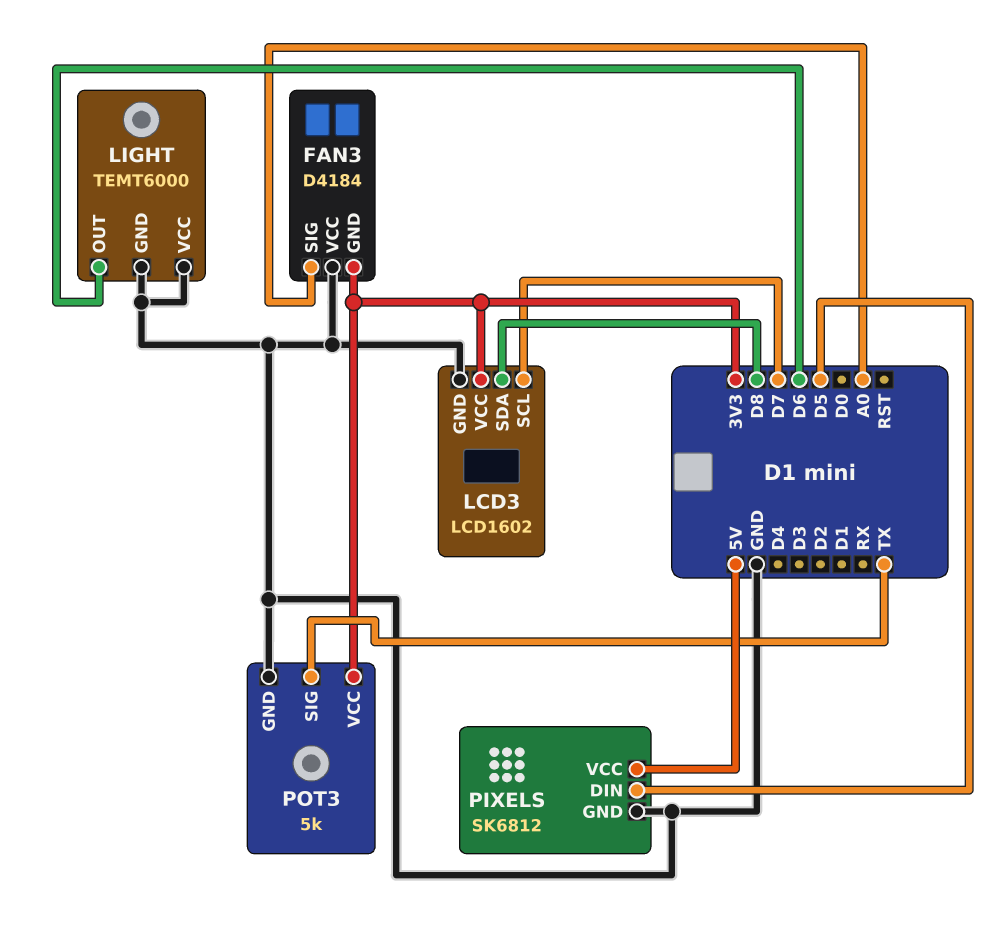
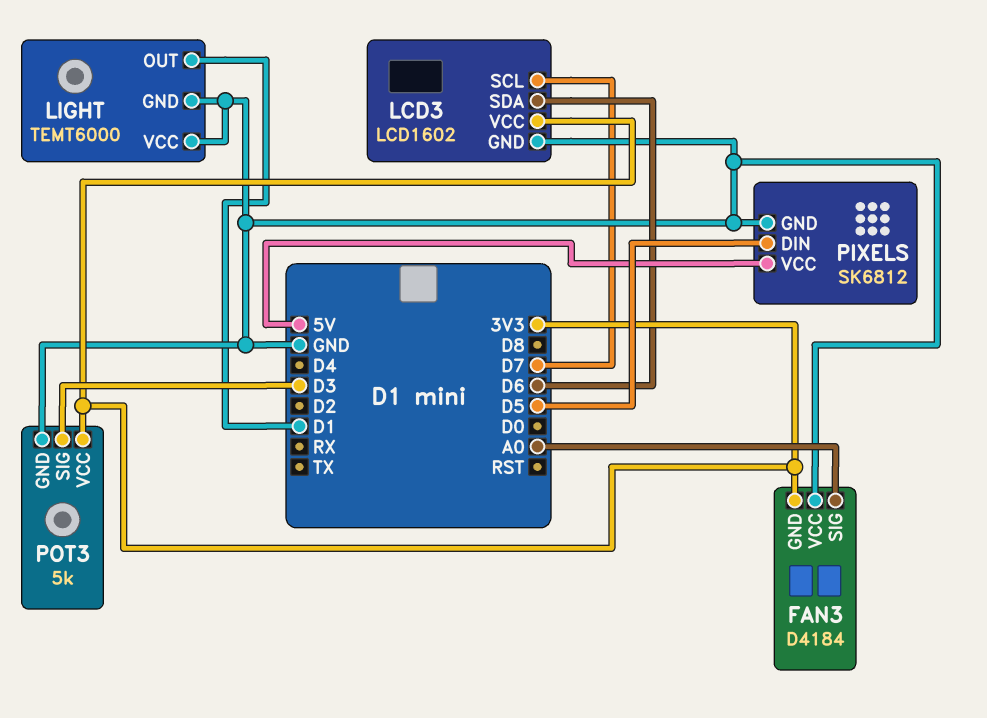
LCD3 pin SDA: D8 -> D6
LIGHT pin OUT: D6 -> D1
POT3 pin SIG: TX -> D3

